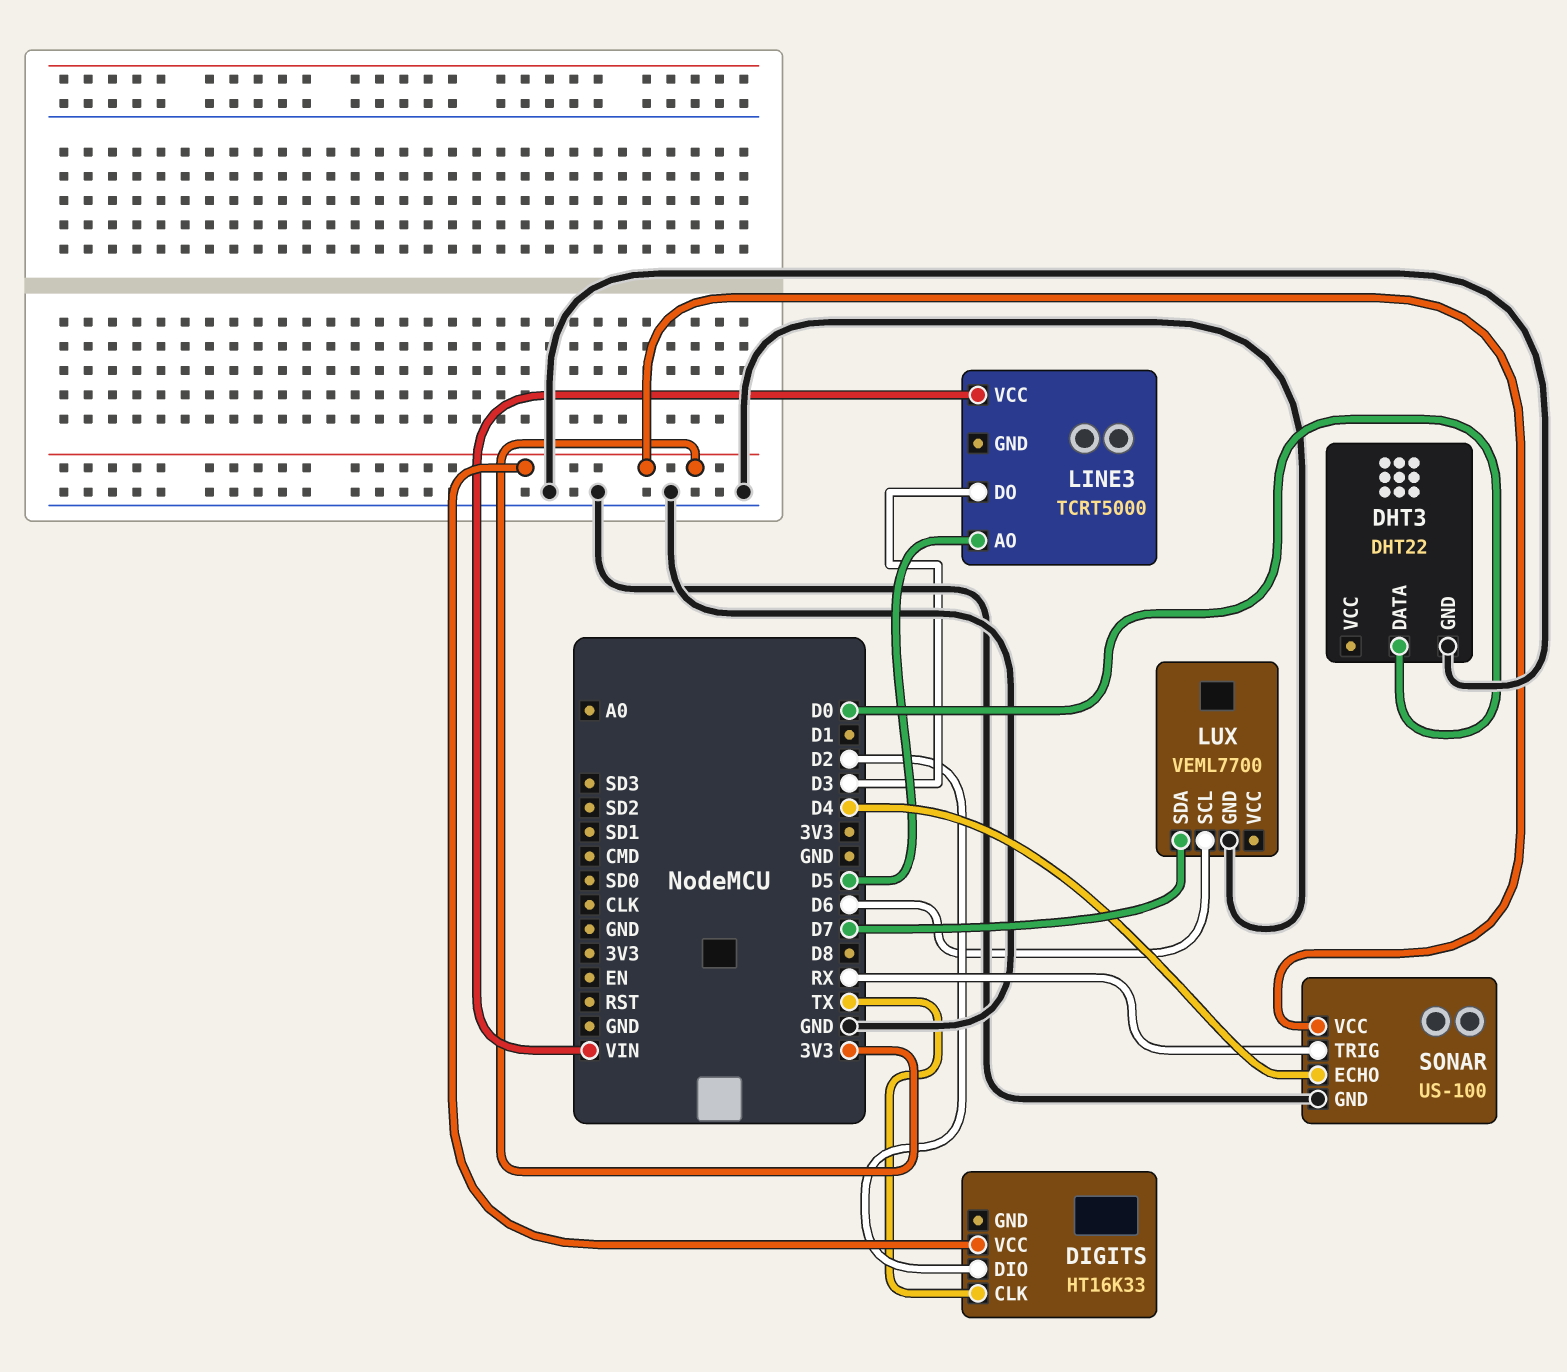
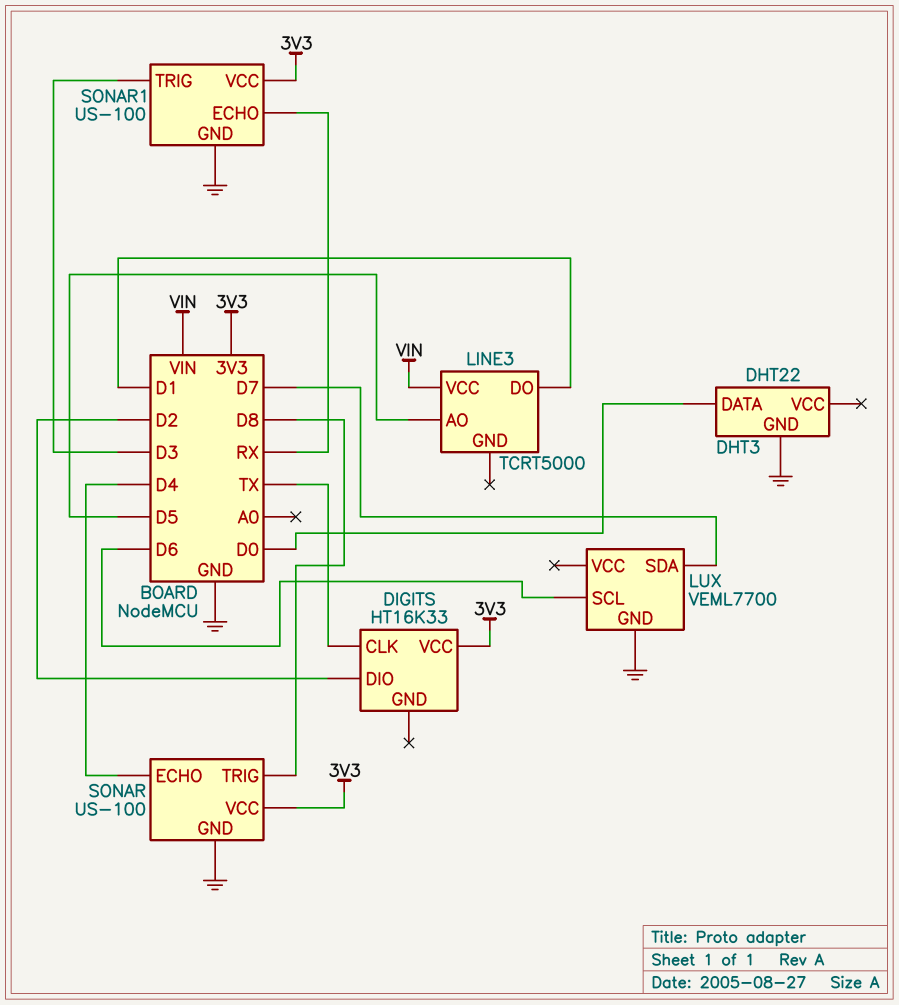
LINE3 pin DO: D3 -> D1
SONAR pin TRIG: RX -> D8
SONAR1: none -> US-100
SONAR1 pin ECHO: none -> RX
SONAR1 pin GND: none -> GND
SONAR1 pin TRIG: none -> D3
SONAR1 pin VCC: none -> 3V3

